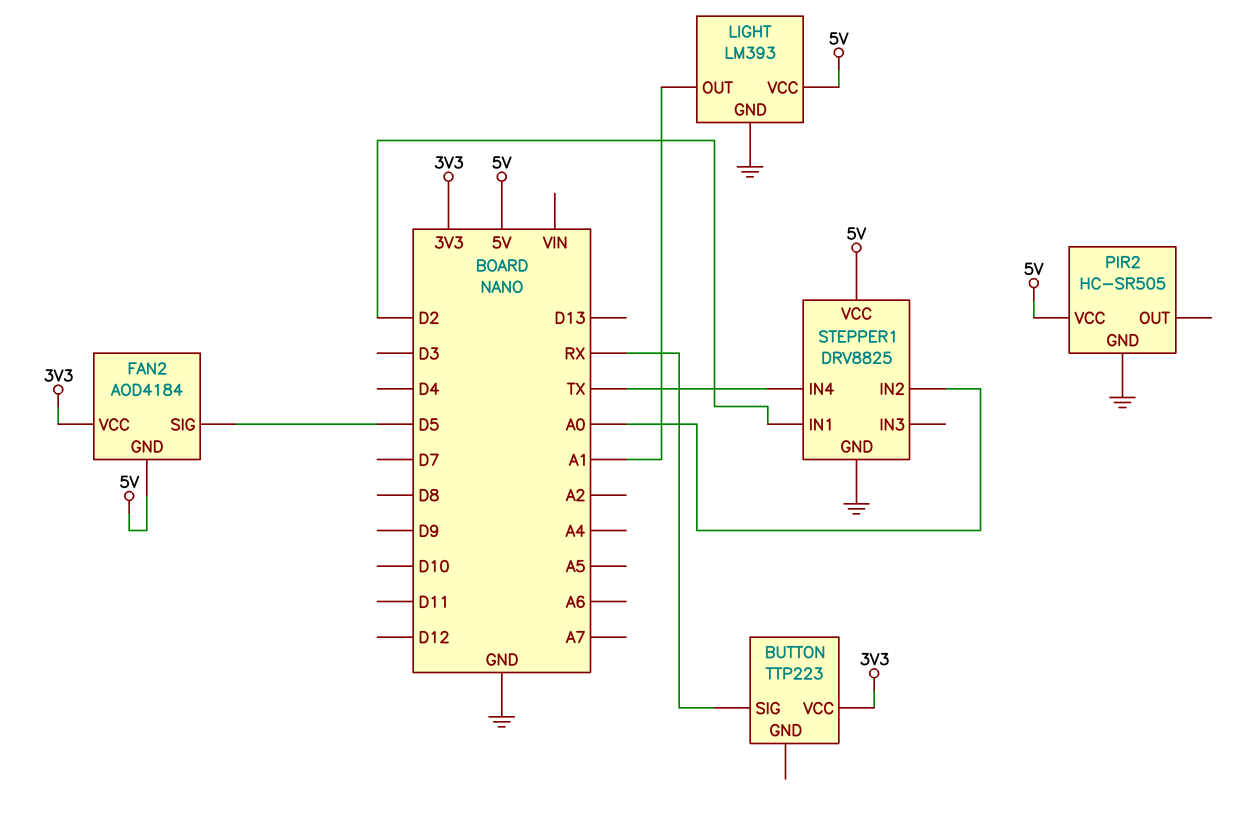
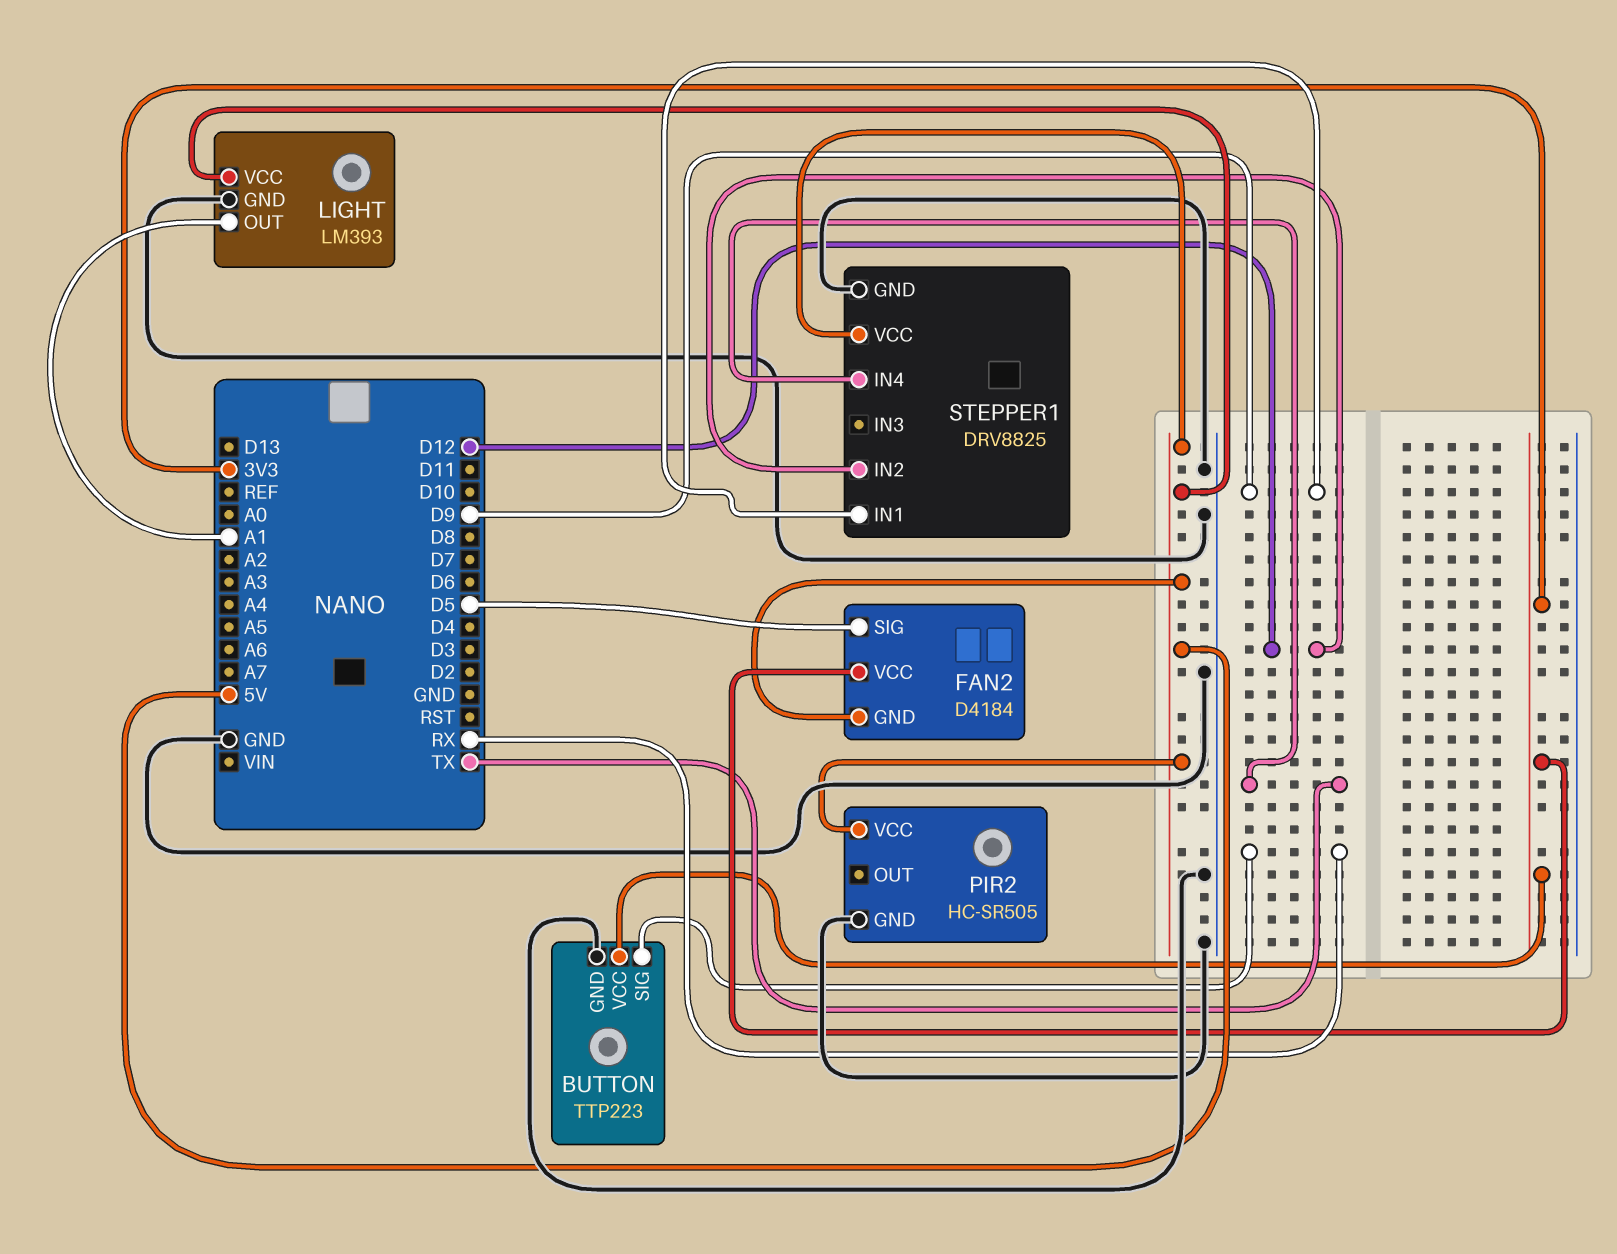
BUTTON pin GND: none -> GND
FAN2: AOD4184 -> D4184
STEPPER1 pin IN1: D2 -> D9
STEPPER1 pin IN2: A0 -> D12

